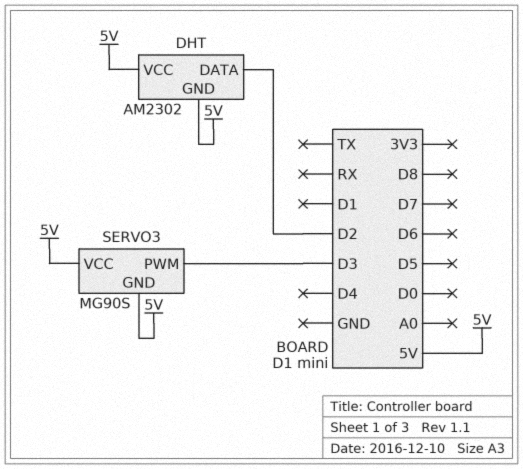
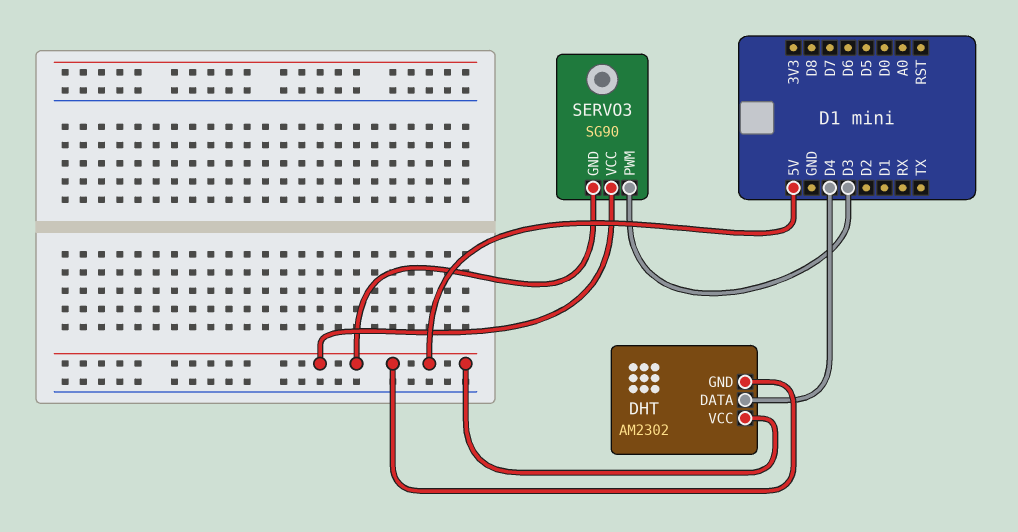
DHT pin DATA: D2 -> D4
SERVO3: MG90S -> SG90

